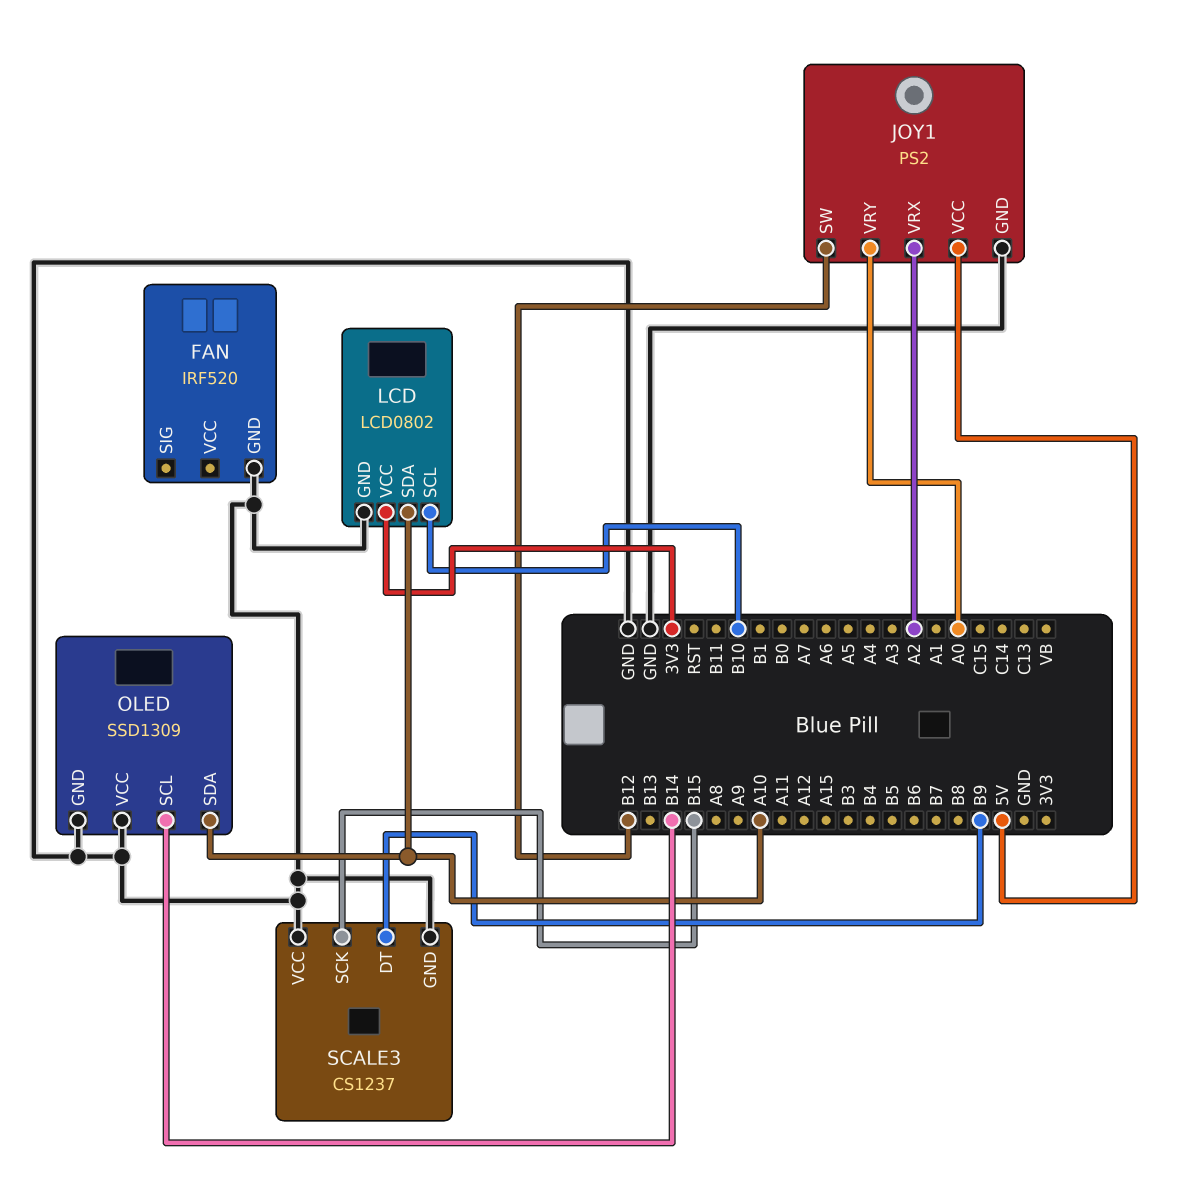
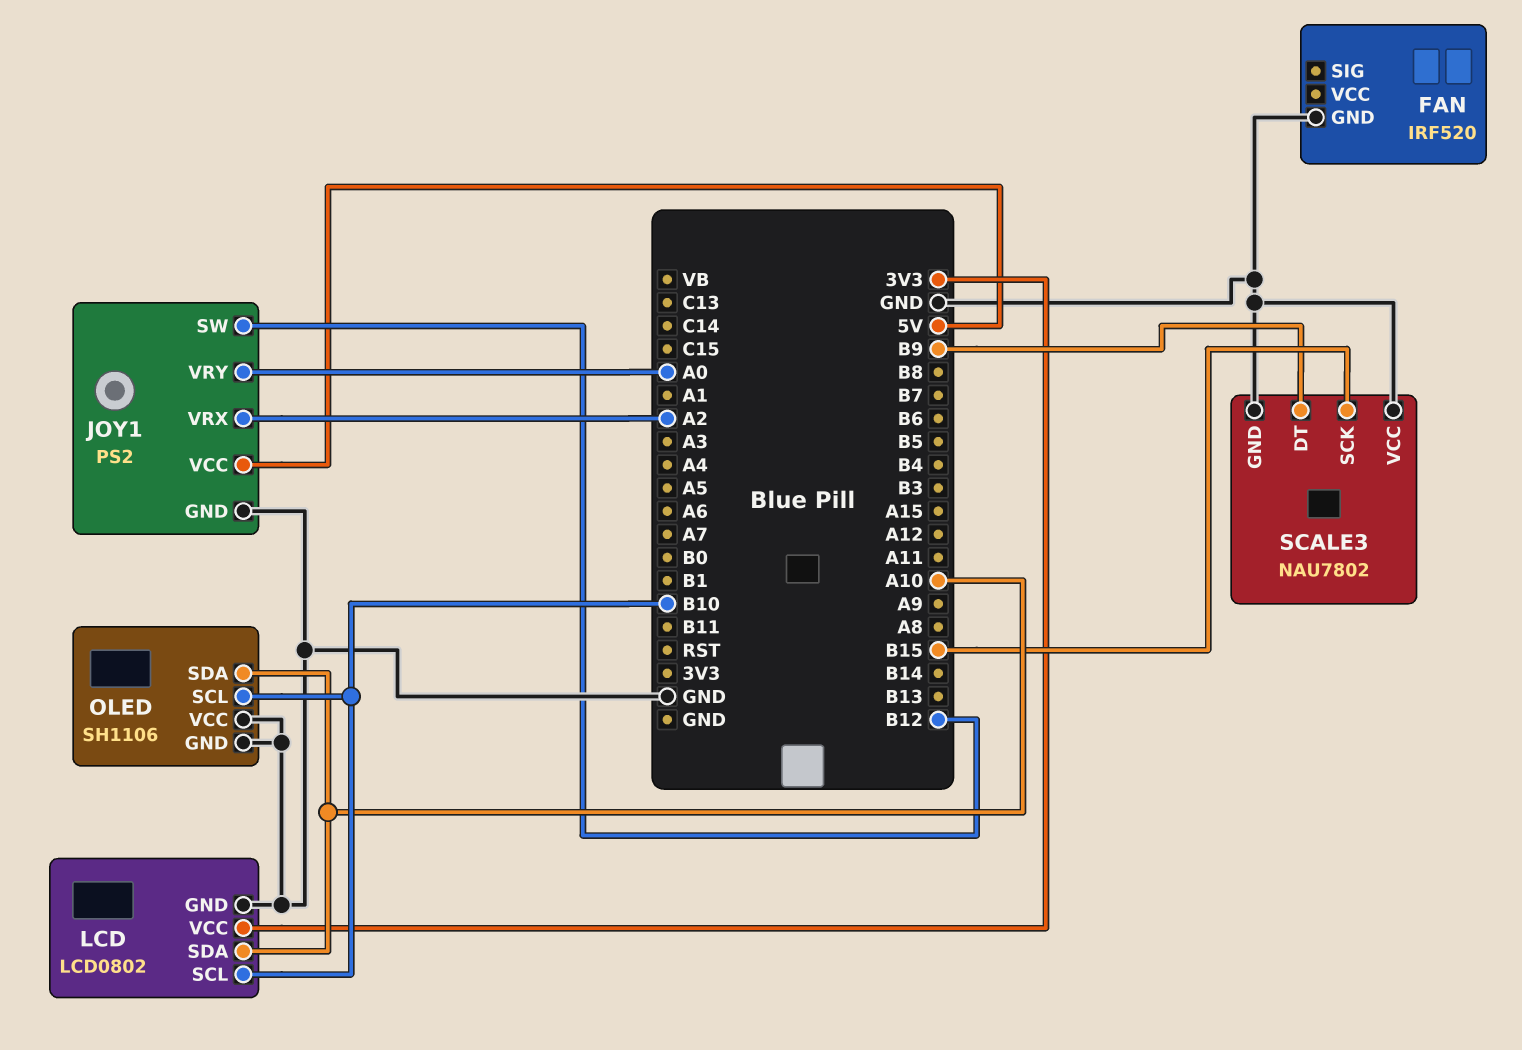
OLED: SSD1309 -> SH1106
OLED pin SCL: B14 -> B10
SCALE3: CS1237 -> NAU7802

